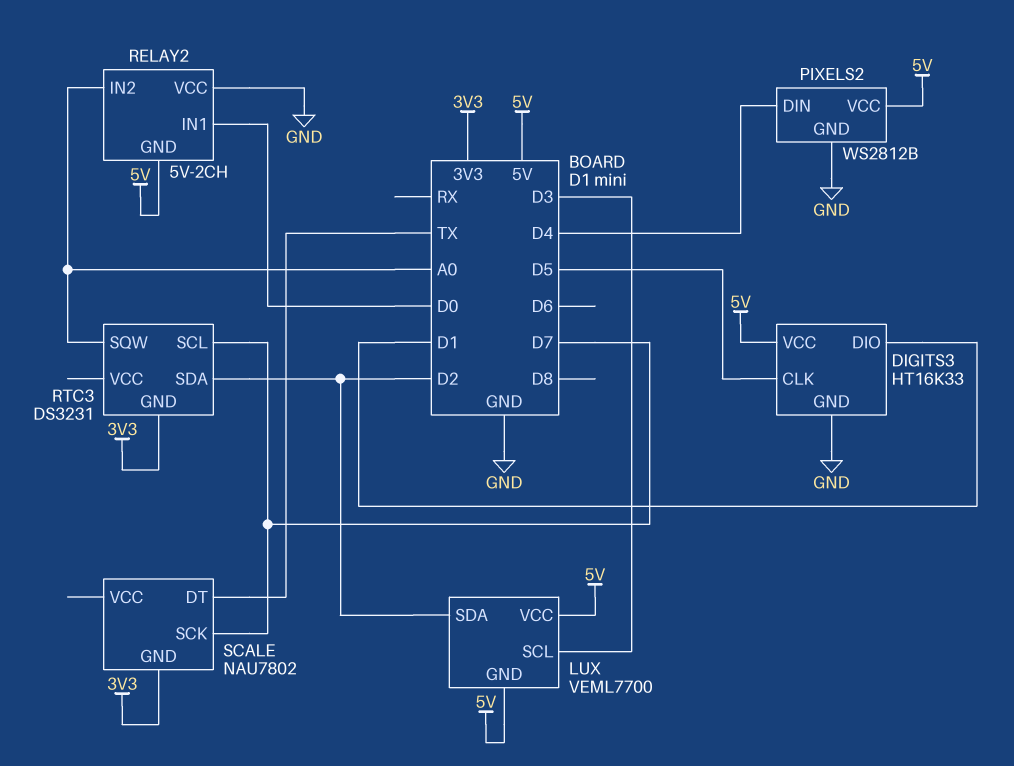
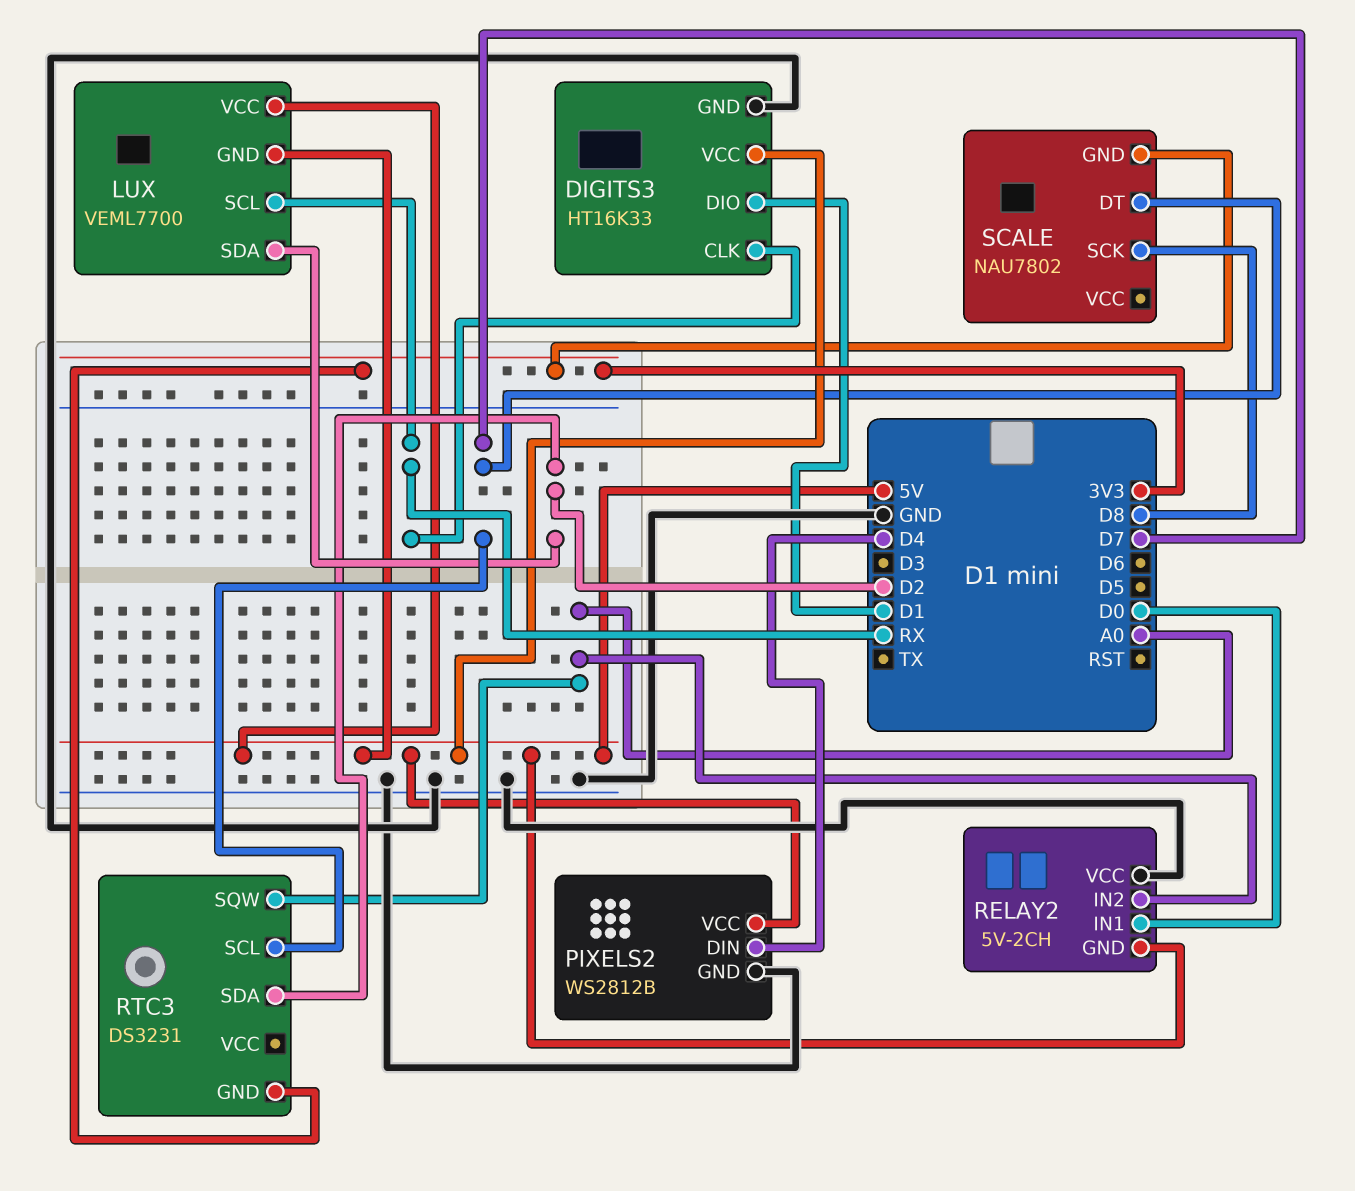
DIGITS3 pin CLK: D5 -> RX
LUX pin SCL: D3 -> RX
SCALE pin DT: TX -> D7
SCALE pin SCK: D7 -> D8

